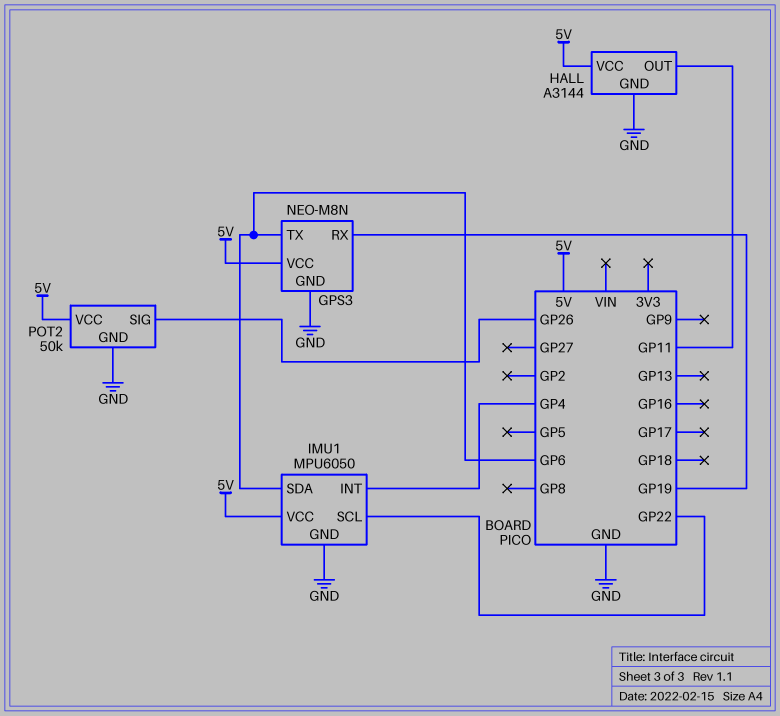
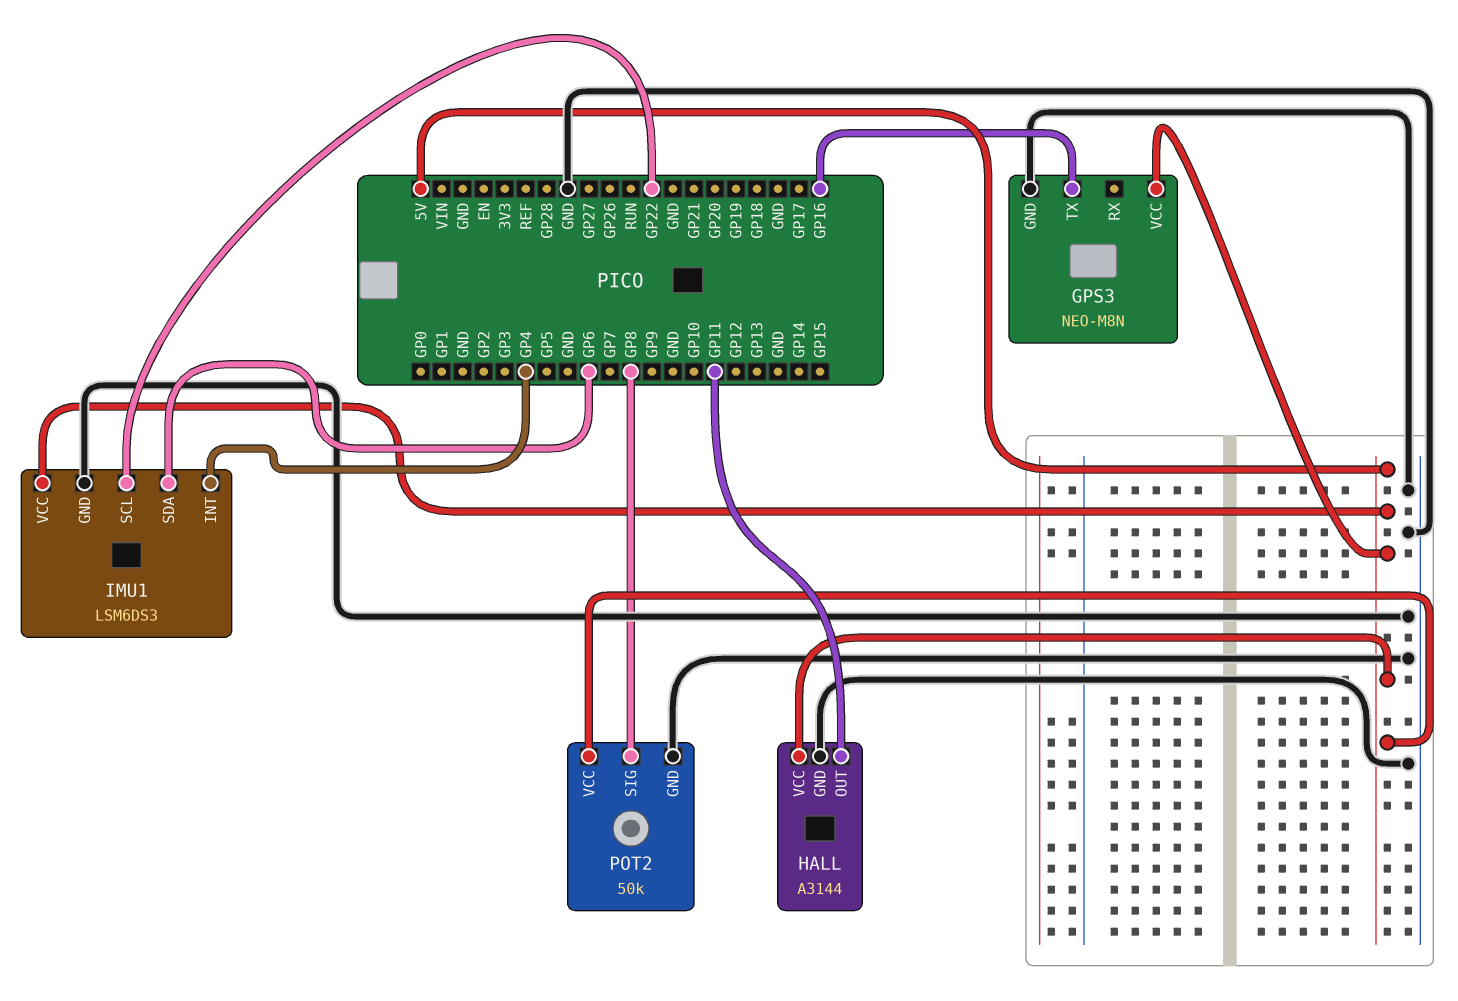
GPS3 pin RX: GP19 -> none
GPS3 pin TX: GP6 -> GP16
IMU1: MPU6050 -> LSM6DS3
POT2 pin SIG: GP26 -> GP8

